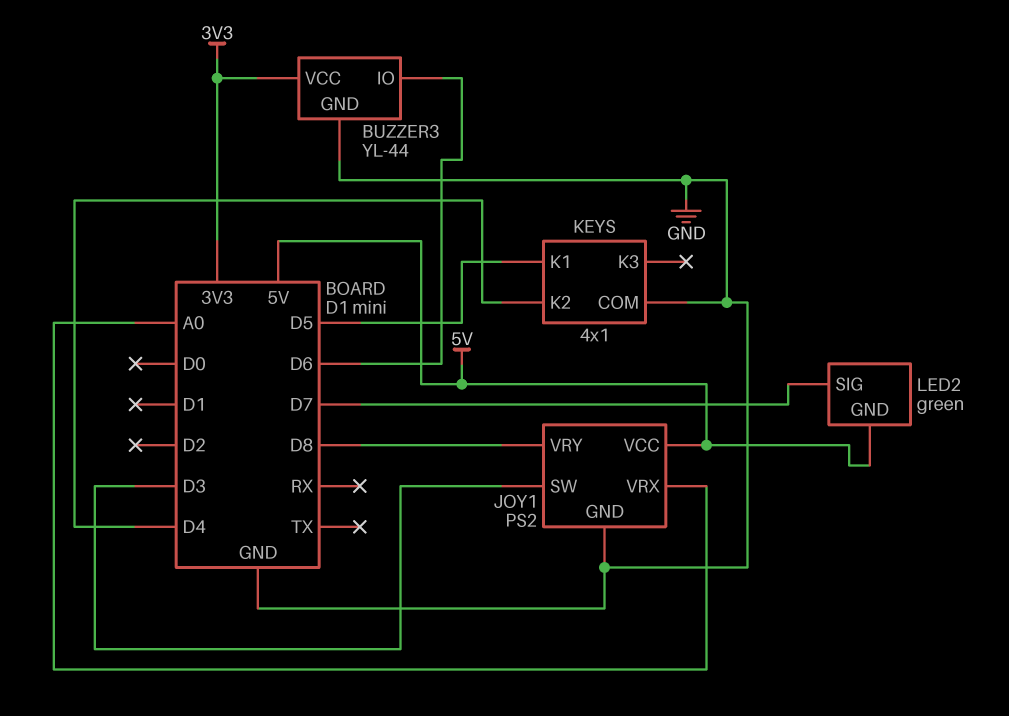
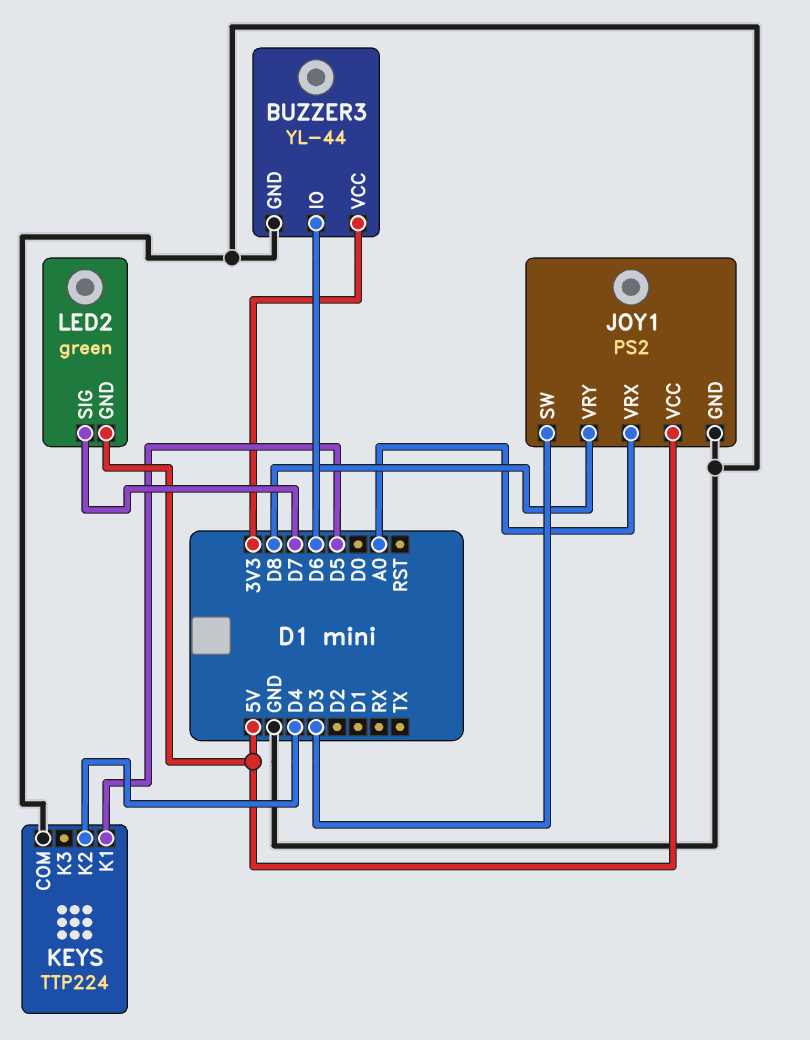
KEYS: 4x1 -> TTP224

